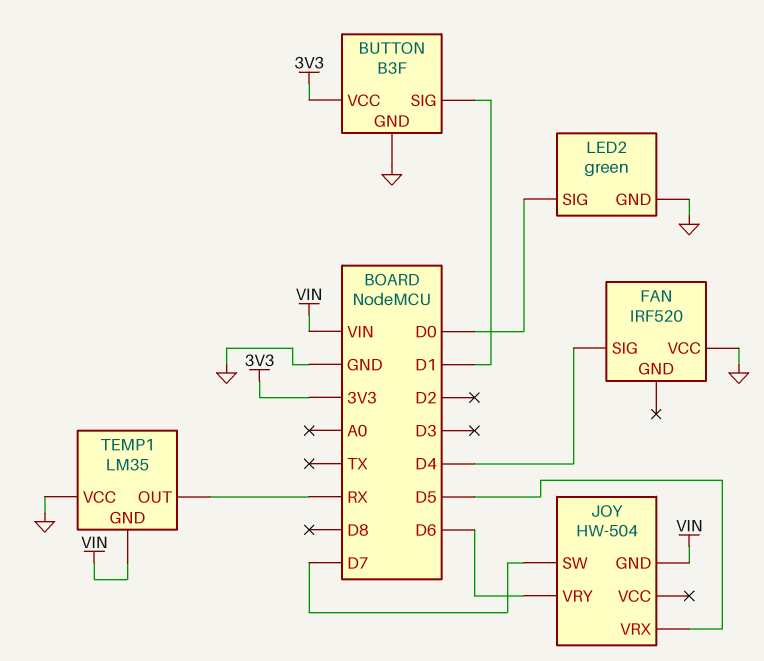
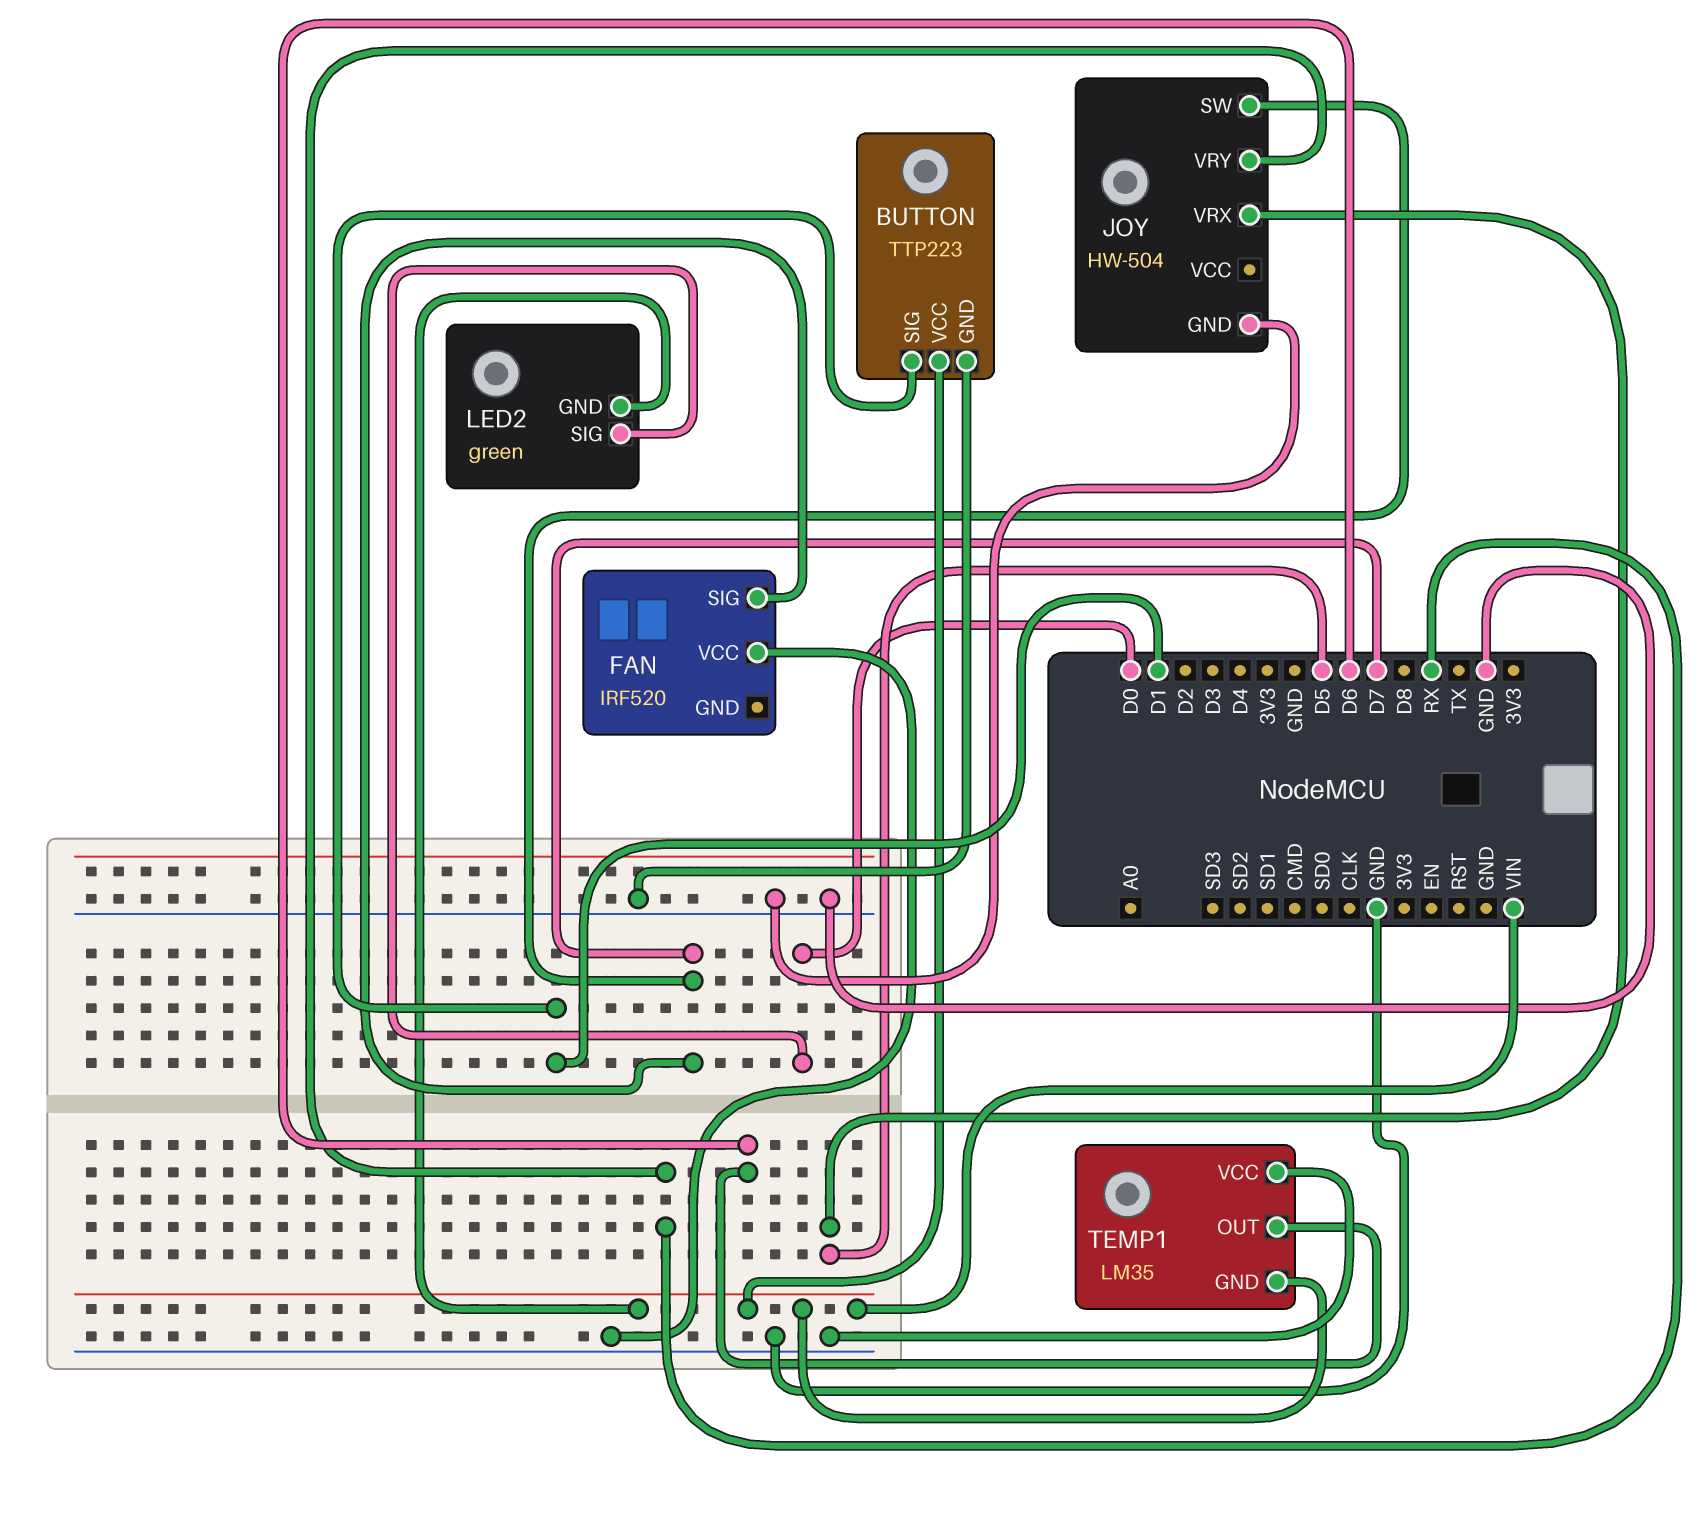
BUTTON: B3F -> TTP223
BUTTON pin VCC: 3V3 -> VIN
FAN pin SIG: D4 -> D7
JOY pin GND: VIN -> GND
JOY pin VRY: D6 -> RX
LED2 pin GND: GND -> VIN
TEMP1 pin OUT: RX -> D6

